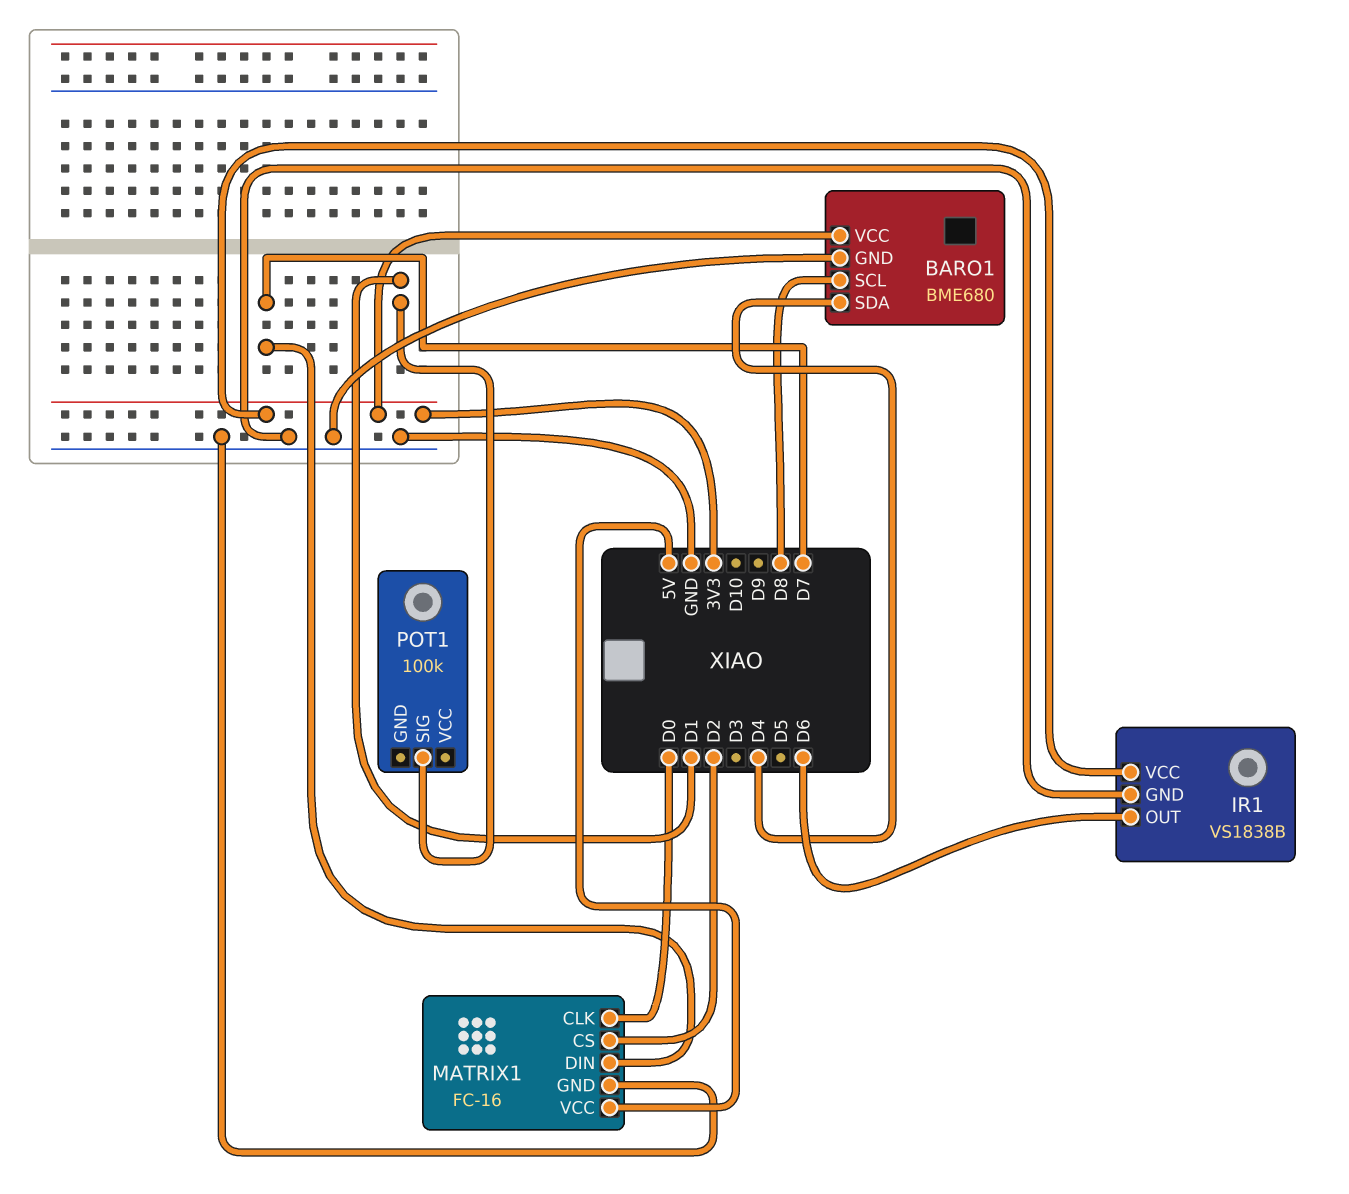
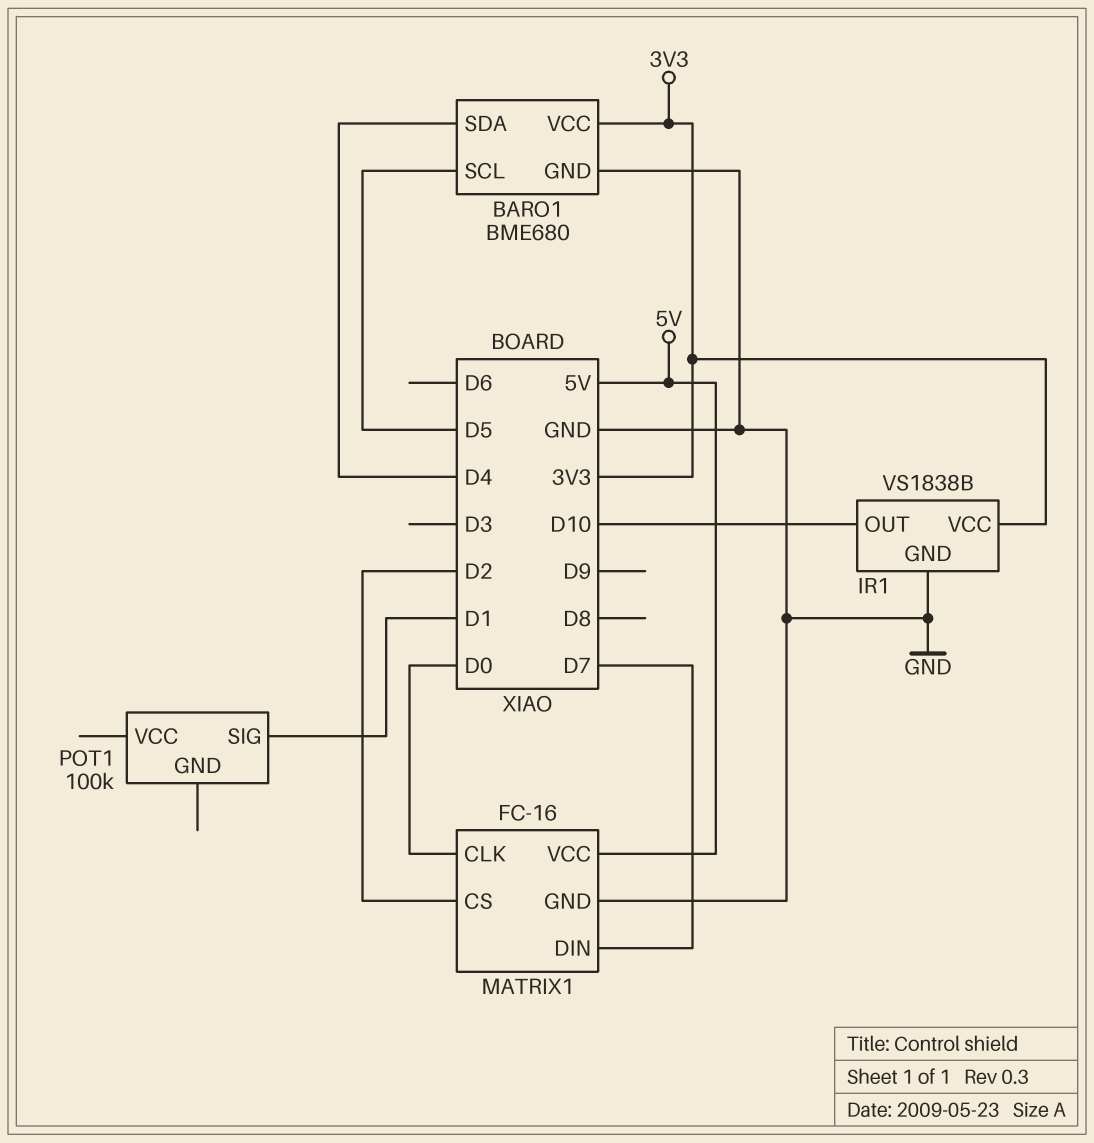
BARO1 pin SCL: D8 -> D5
IR1 pin OUT: D6 -> D10

